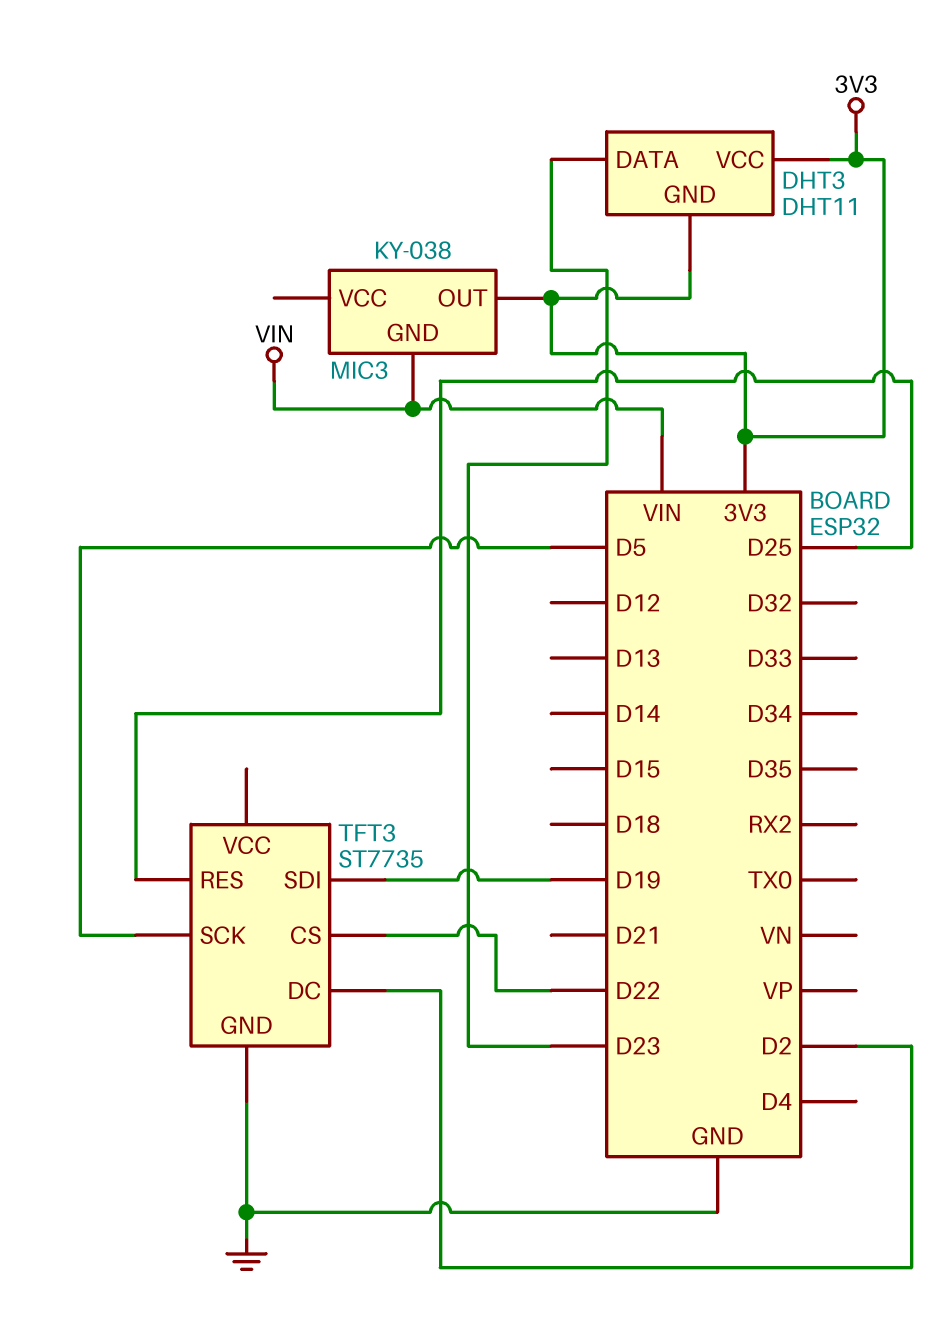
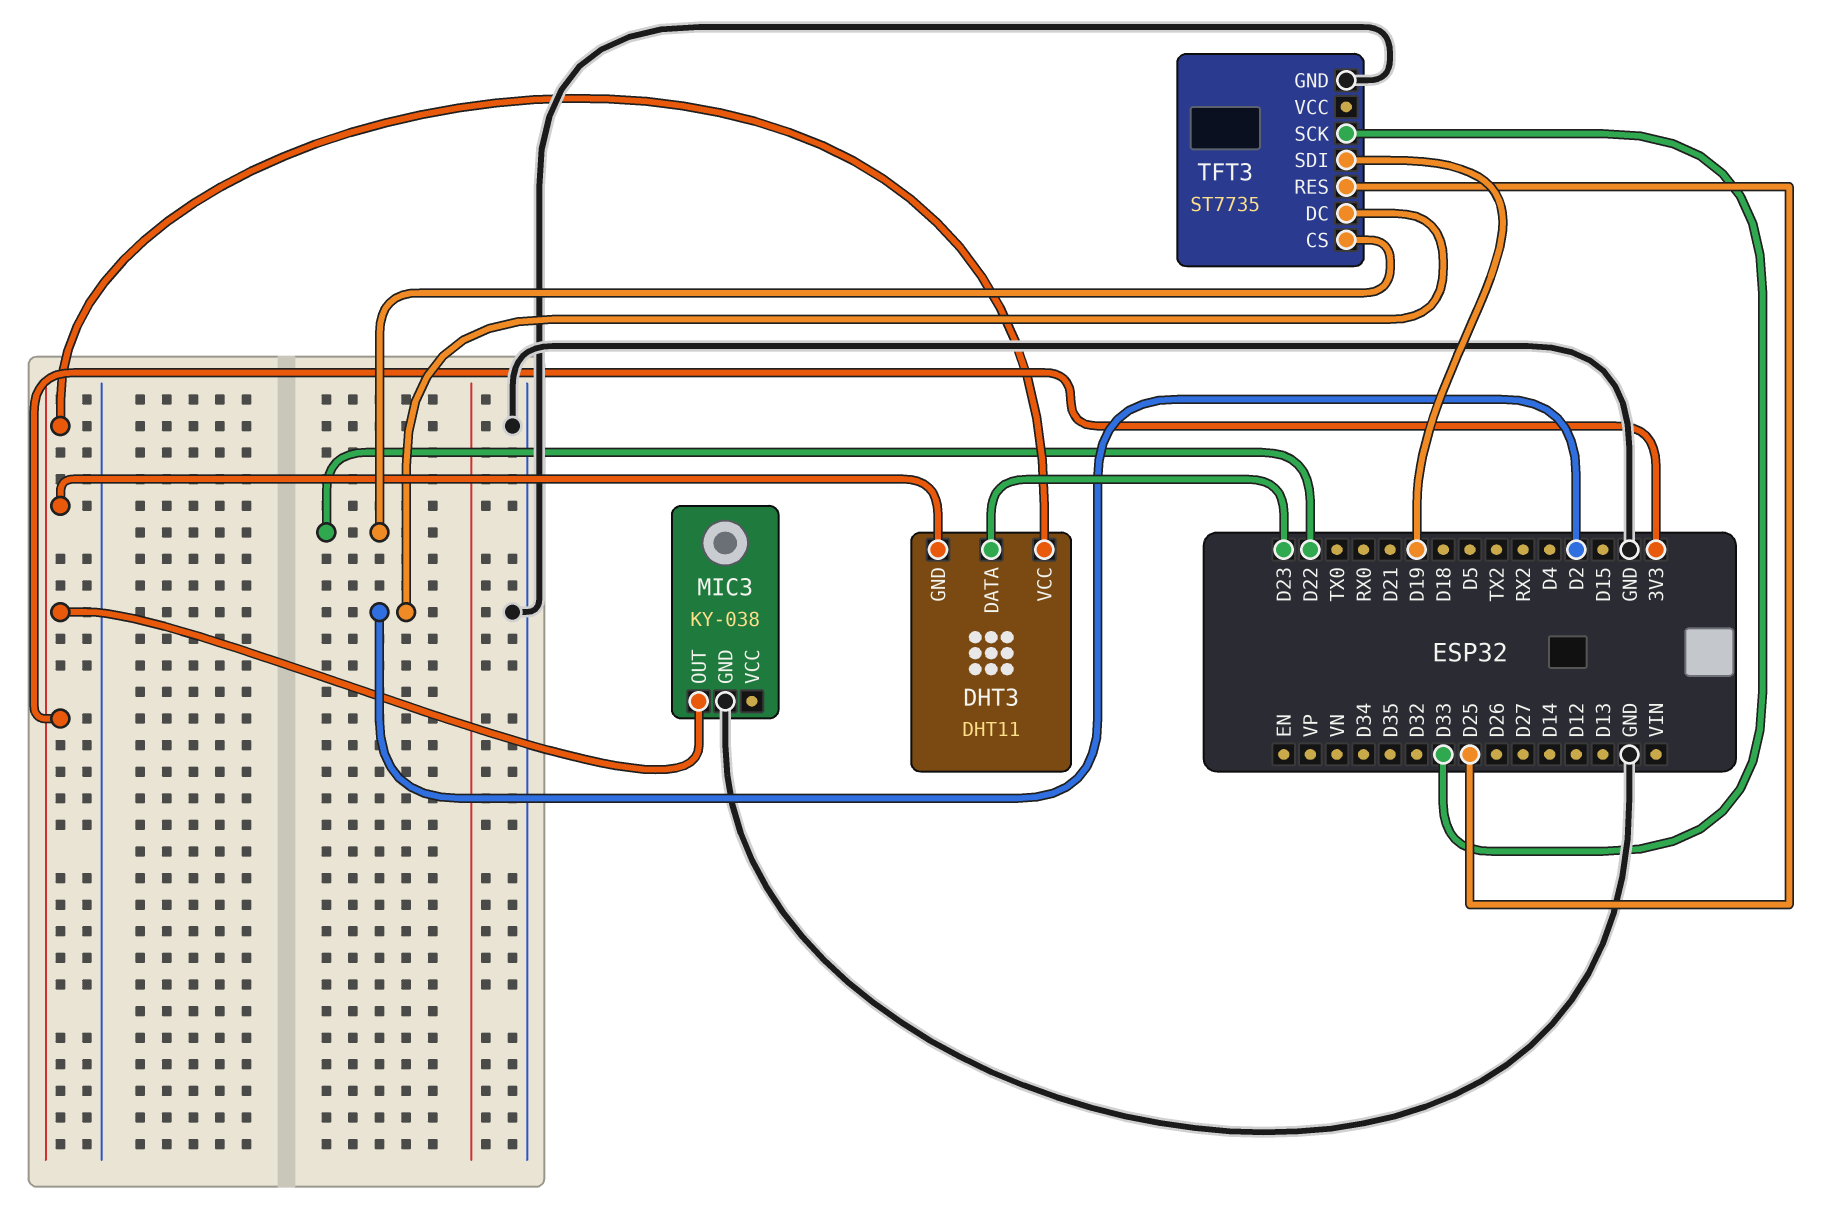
MIC3 pin GND: VIN -> GND
TFT3 pin SCK: D5 -> D33

